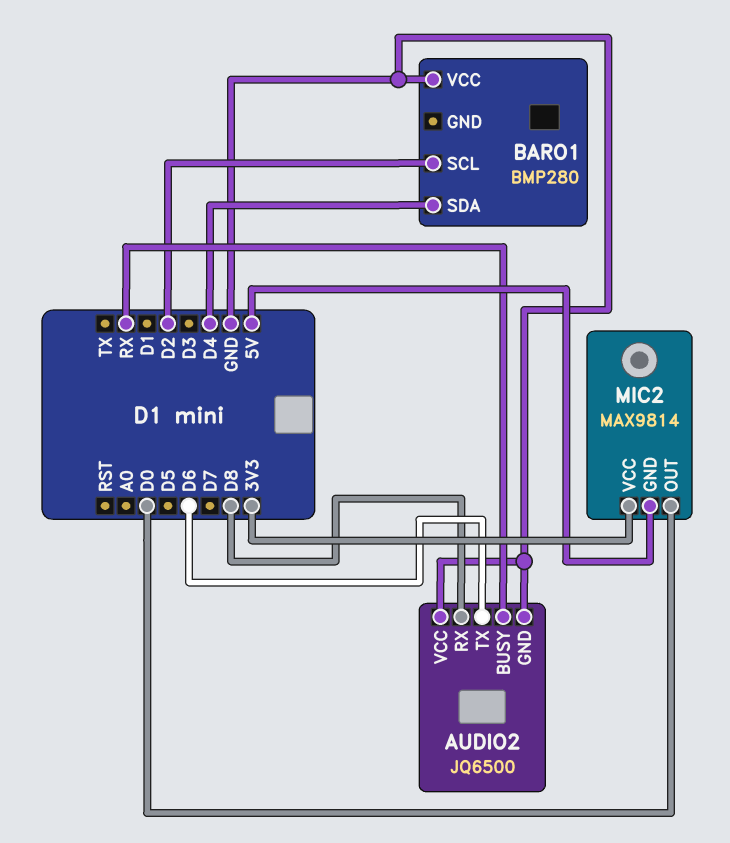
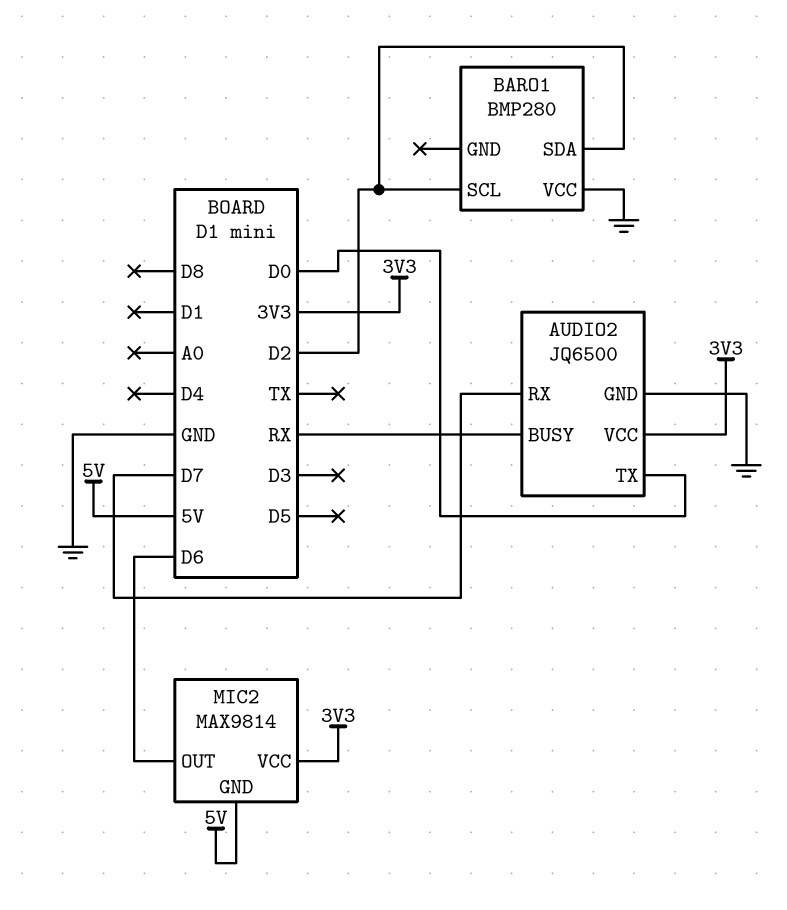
AUDIO2 pin RX: D8 -> D7
AUDIO2 pin TX: D6 -> D0
AUDIO2 pin VCC: GND -> 3V3
BARO1 pin SDA: D4 -> D2
MIC2 pin OUT: D0 -> D6

